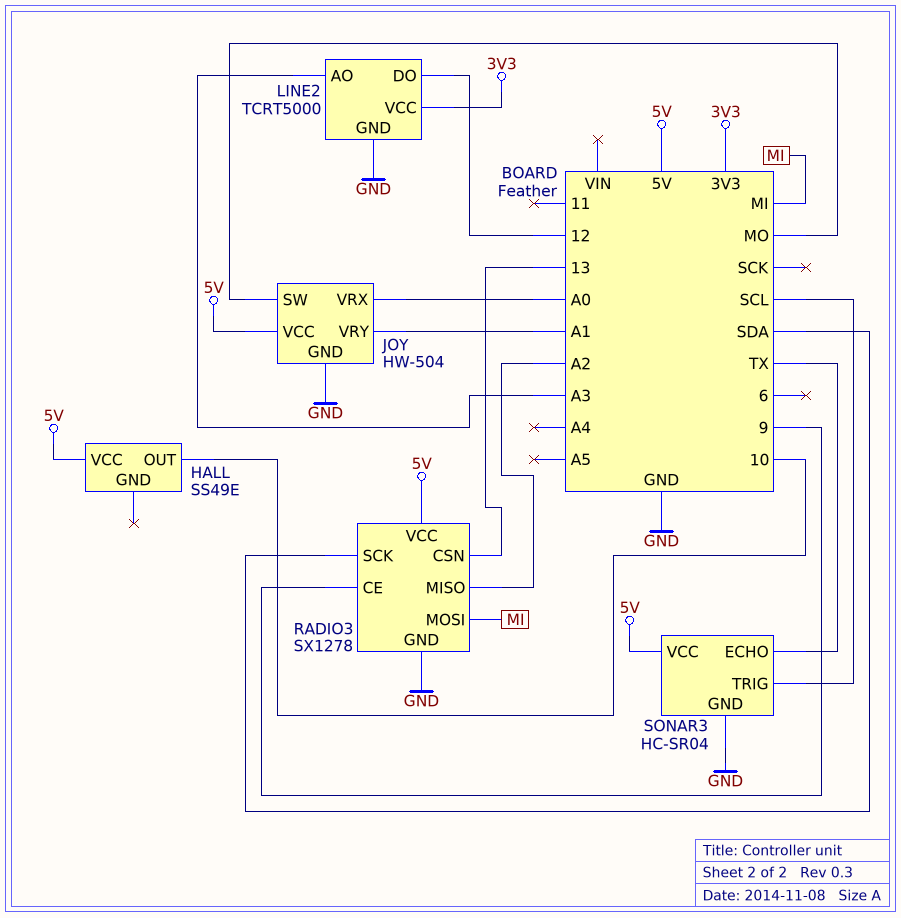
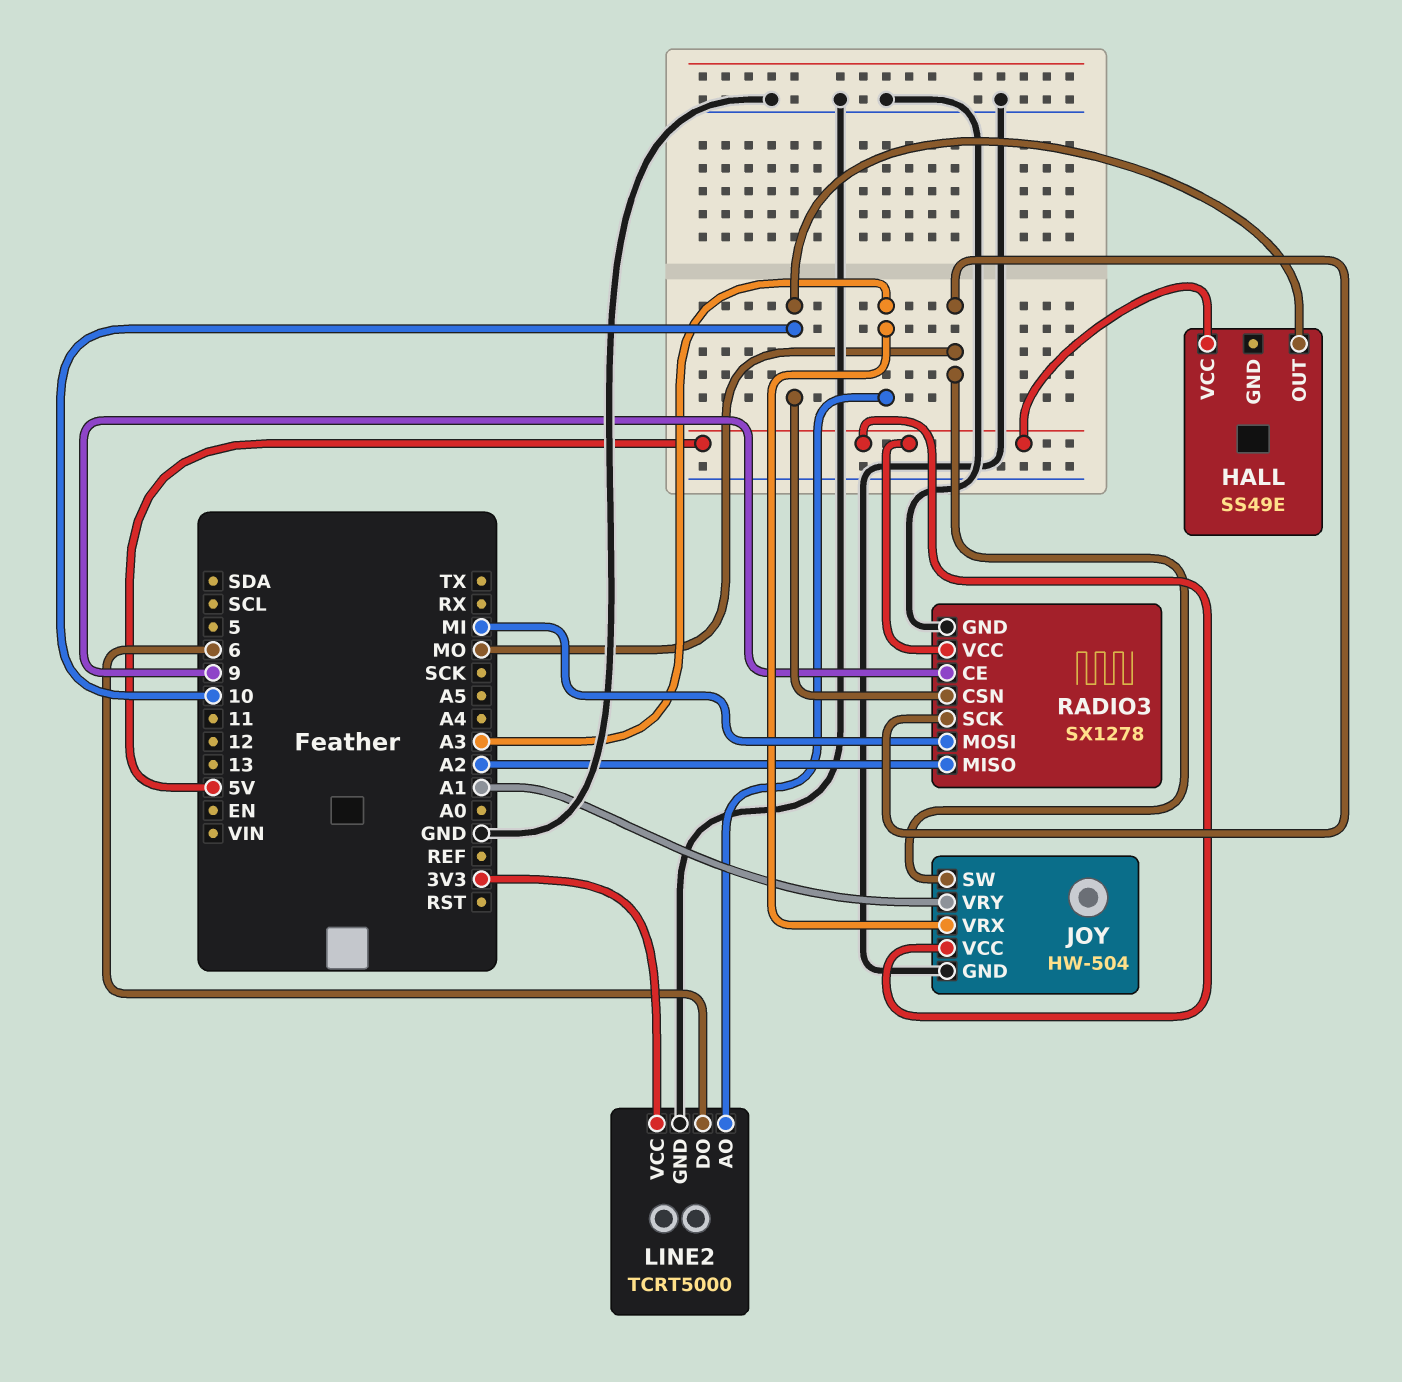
JOY pin VRX: A0 -> A3
LINE2 pin DO: 12 -> 6
RADIO3 pin CSN: 13 -> 10
RADIO3 pin SCK: SDA -> MO
SONAR3: HC-SR04 -> none
SONAR3 pin ECHO: TX -> none
SONAR3 pin GND: GND -> none
SONAR3 pin TRIG: SCL -> none
SONAR3 pin VCC: 5V -> none

